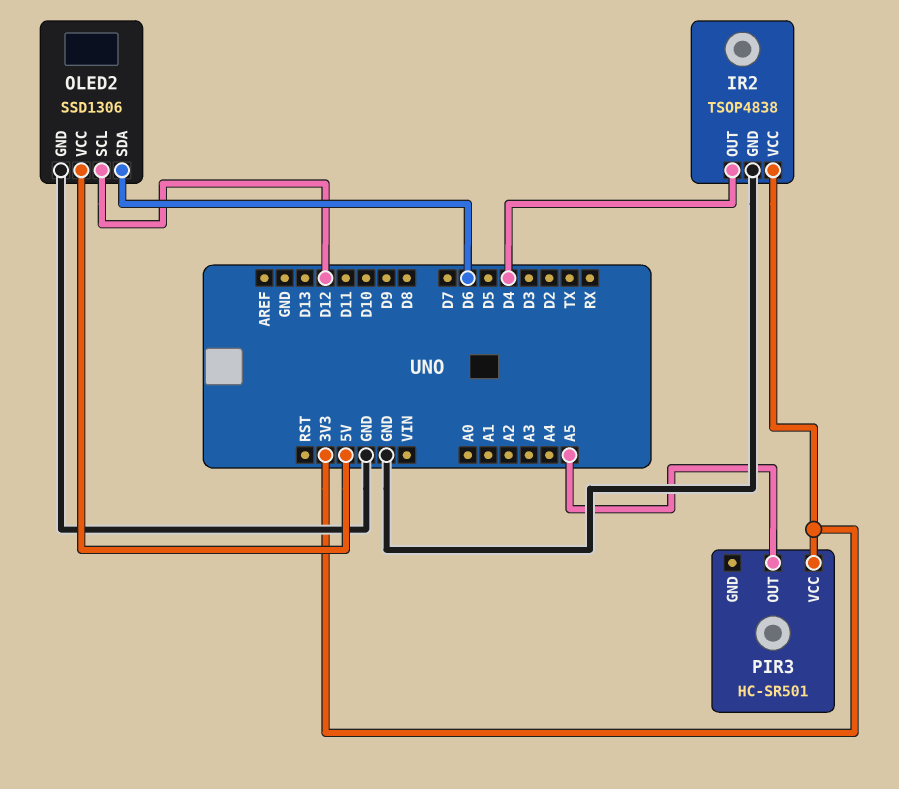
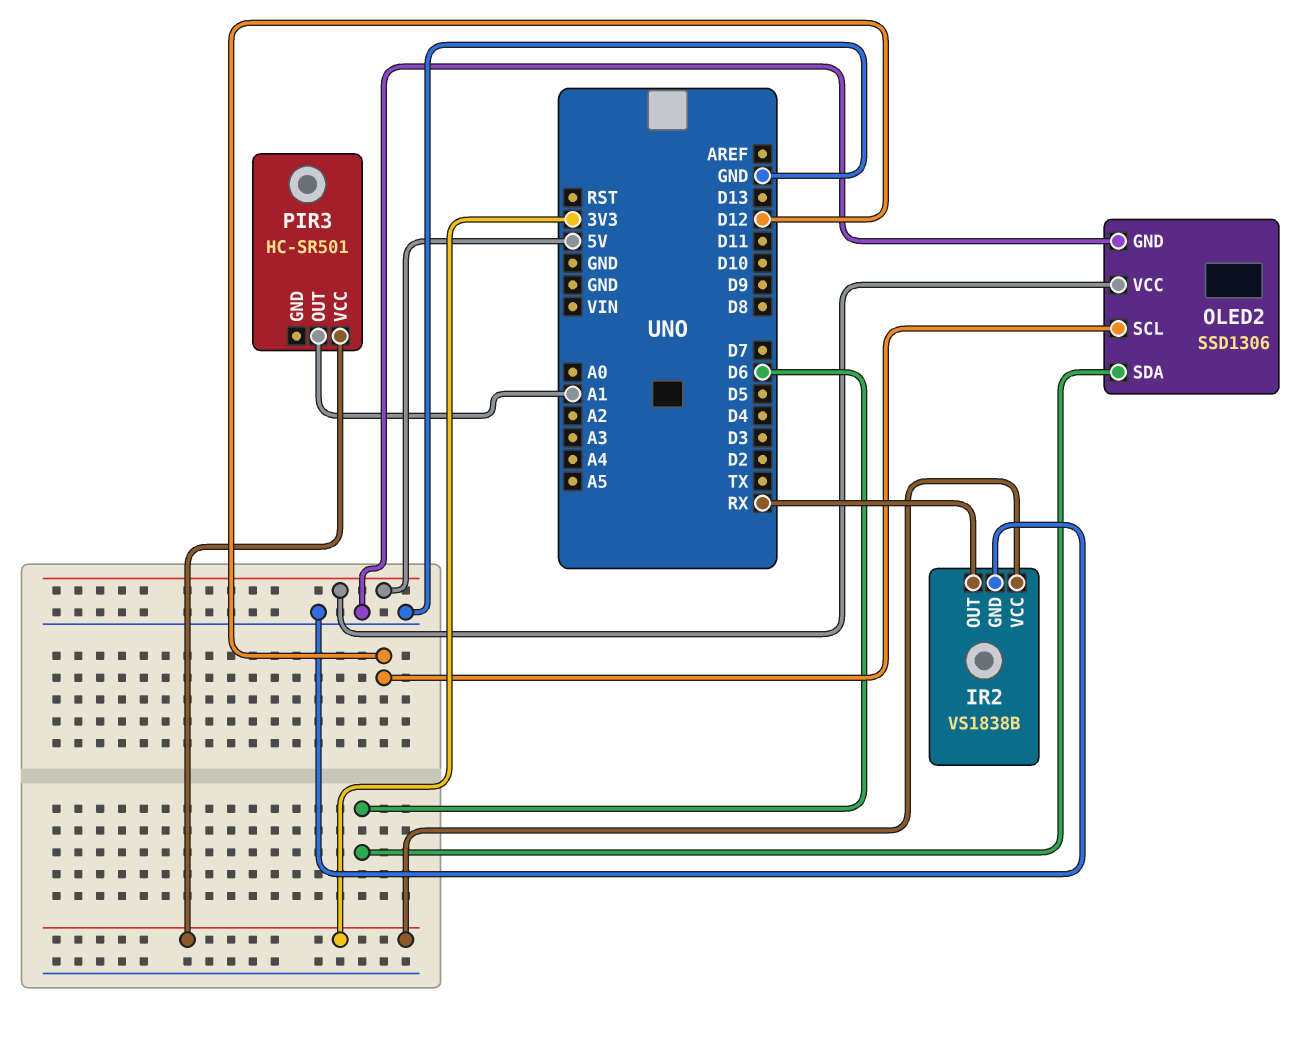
IR2: TSOP4838 -> VS1838B
IR2 pin OUT: D4 -> RX
PIR3 pin OUT: A5 -> A1

